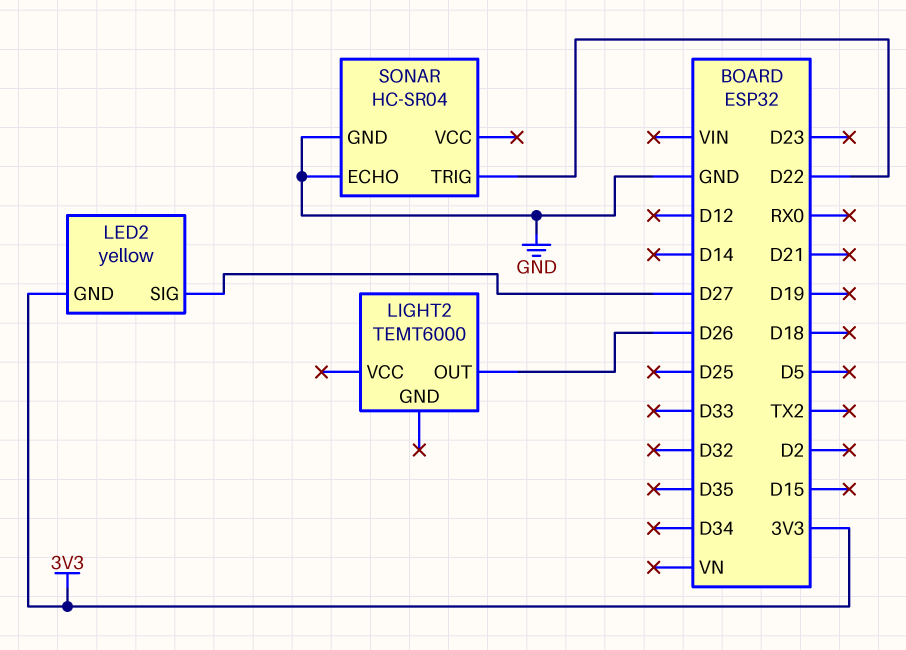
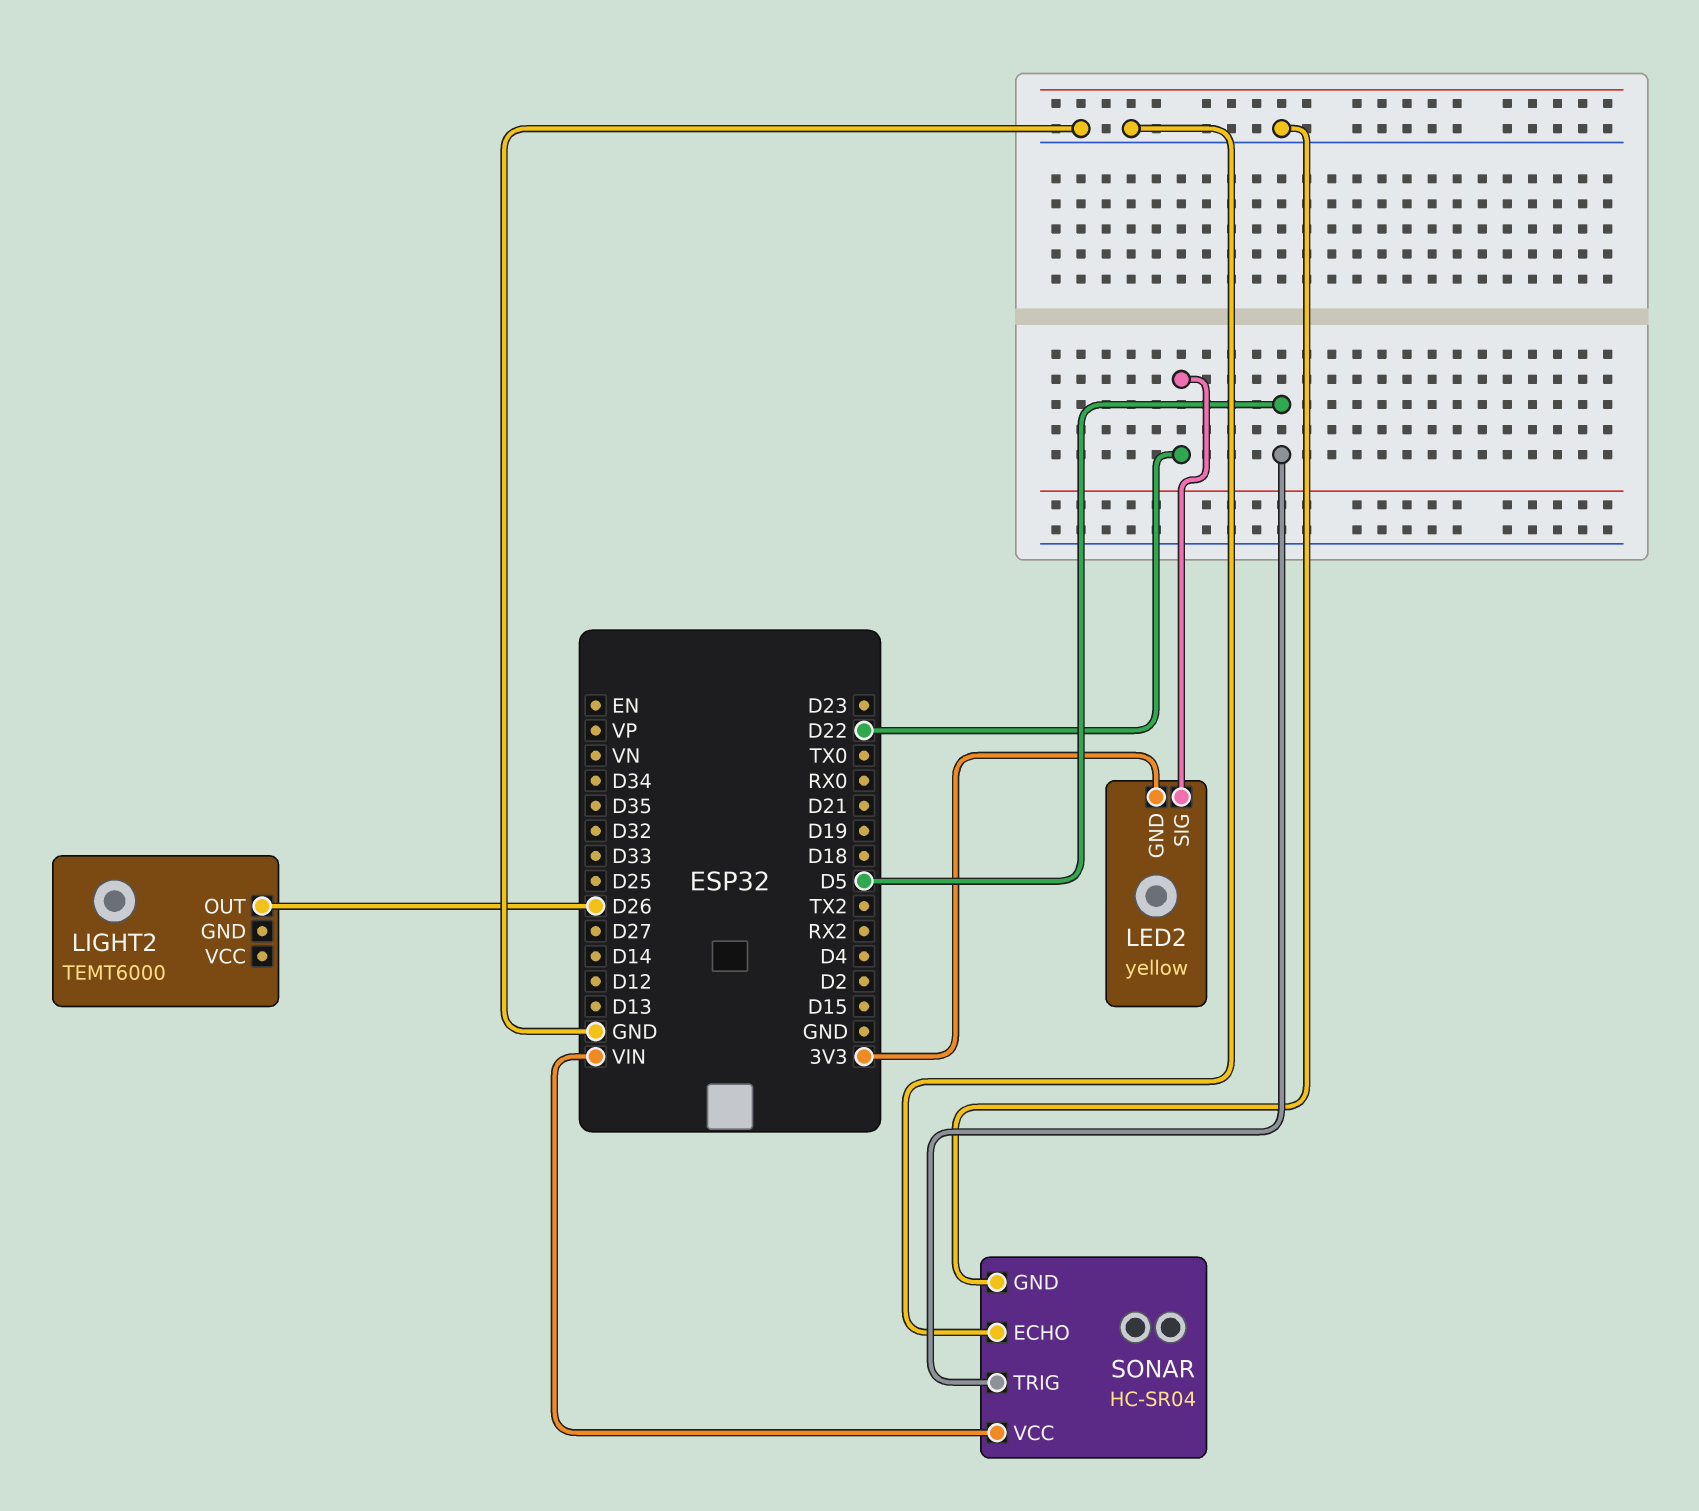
LED2 pin SIG: D27 -> D22
SONAR pin TRIG: D22 -> D5
SONAR pin VCC: none -> VIN

